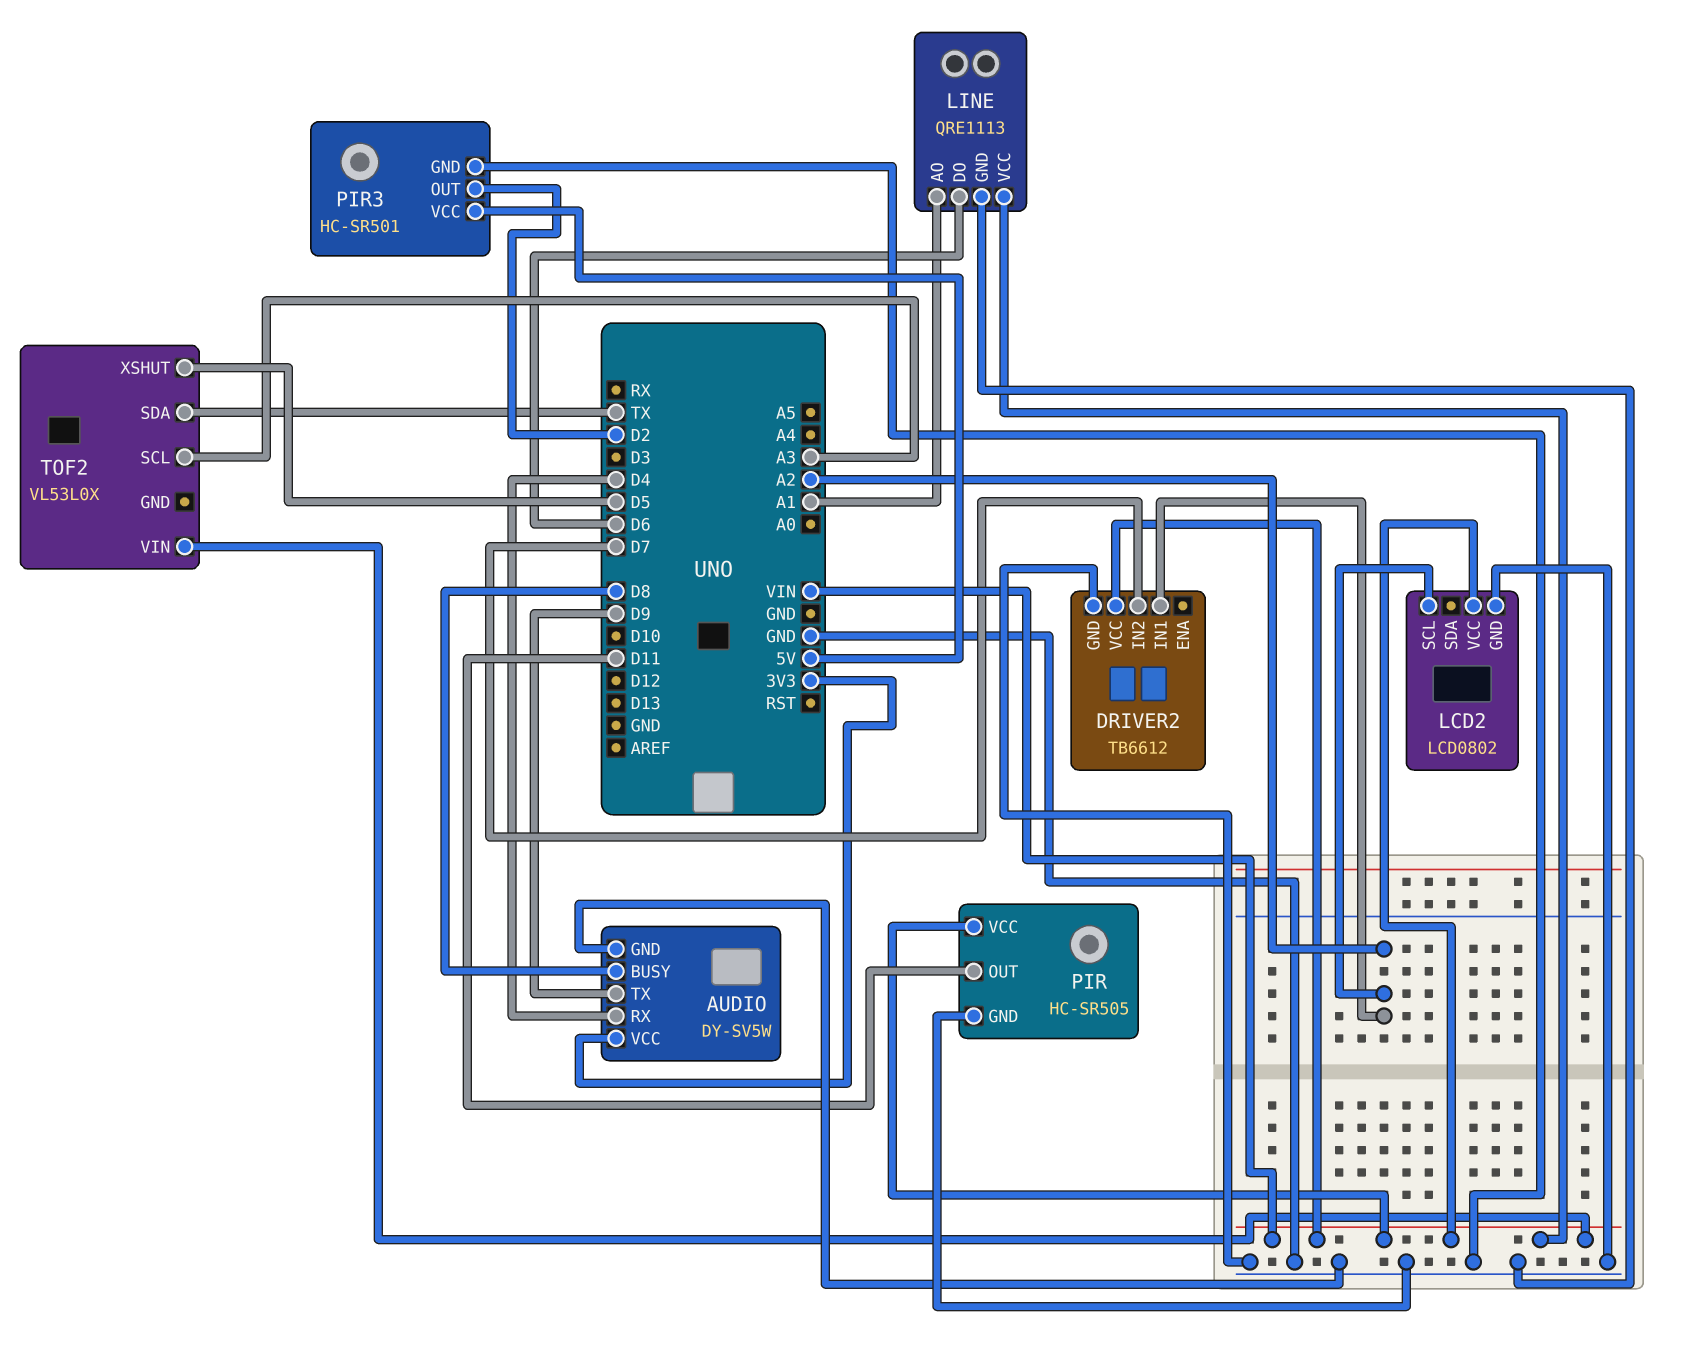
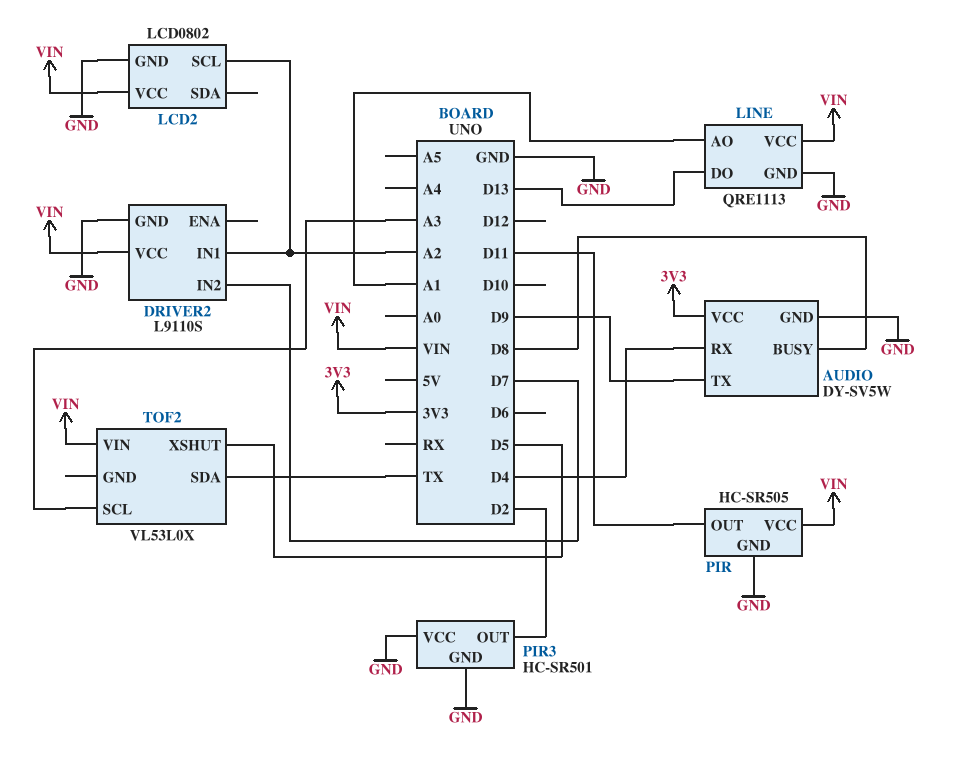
DRIVER2: TB6612 -> L9110S
LINE pin DO: D6 -> D13
PIR3 pin VCC: 5V -> GND

